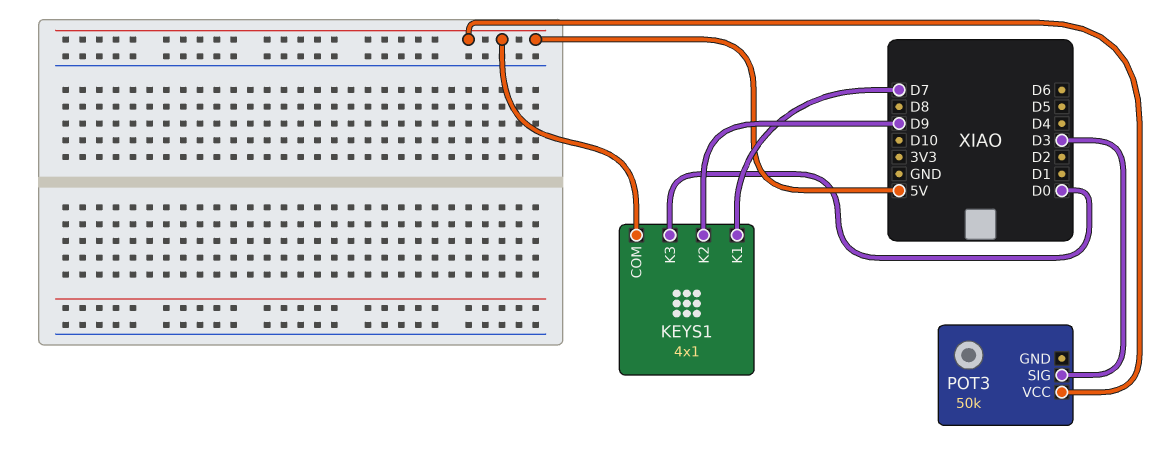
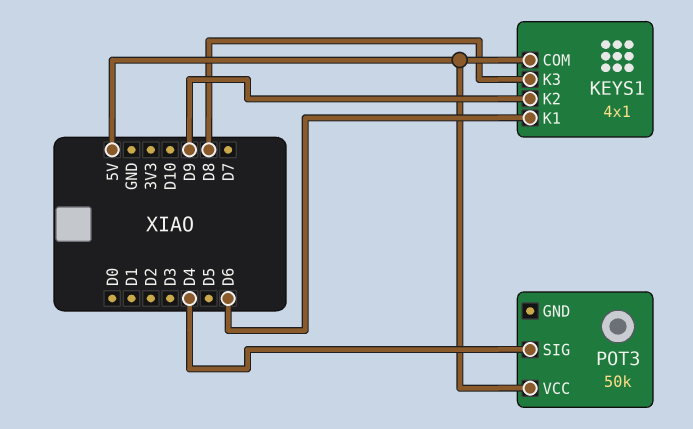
KEYS1 pin K1: D7 -> D6
KEYS1 pin K3: D0 -> D8
POT3 pin SIG: D3 -> D4

